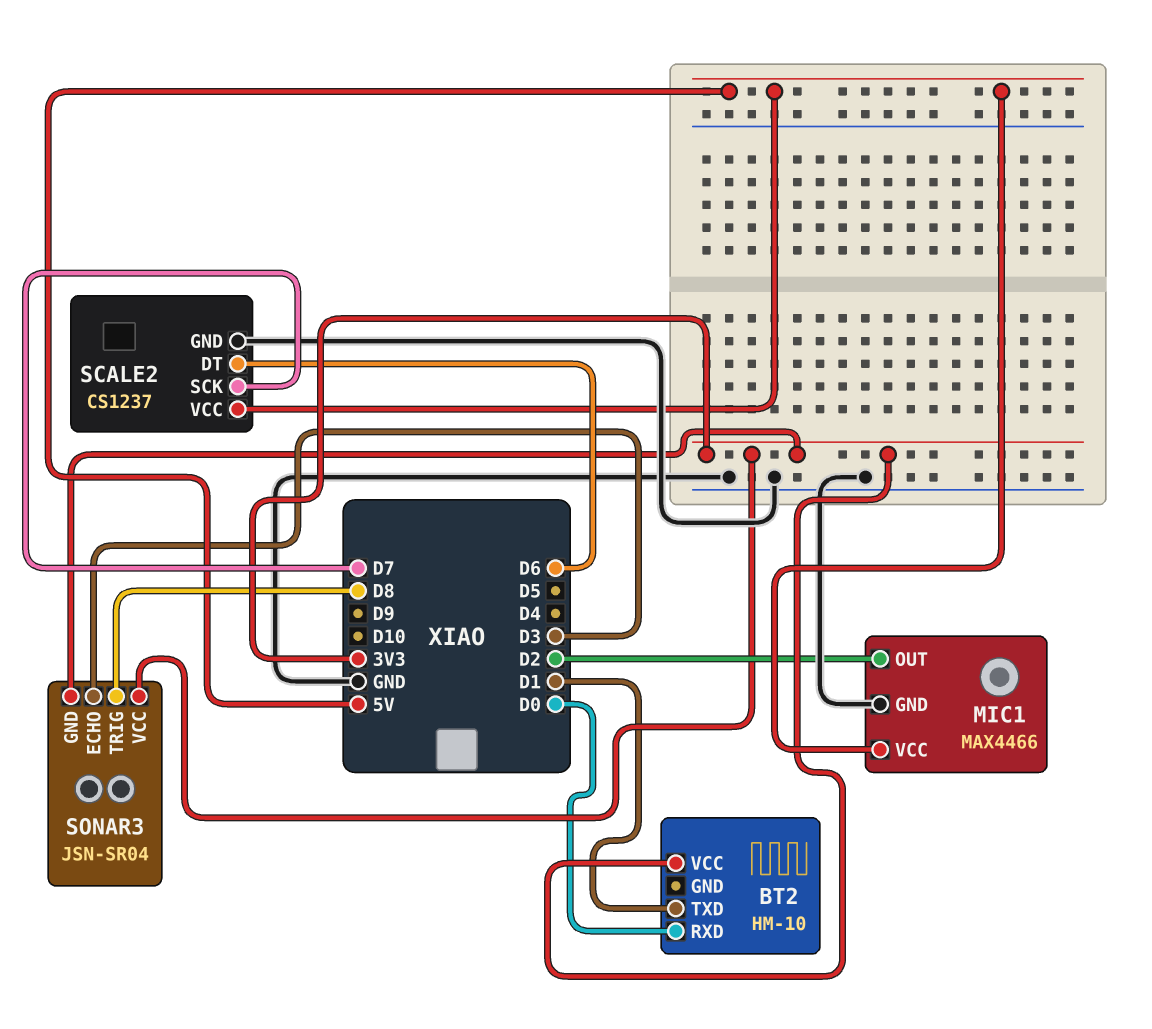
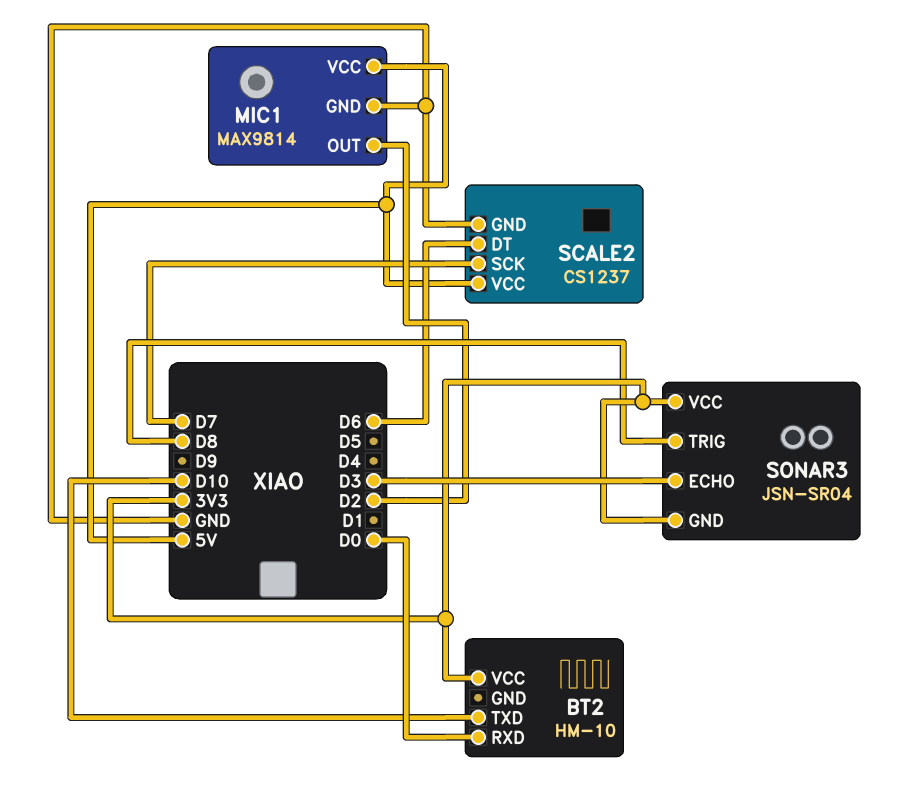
BT2 pin TXD: D1 -> D10
MIC1: MAX4466 -> MAX9814

